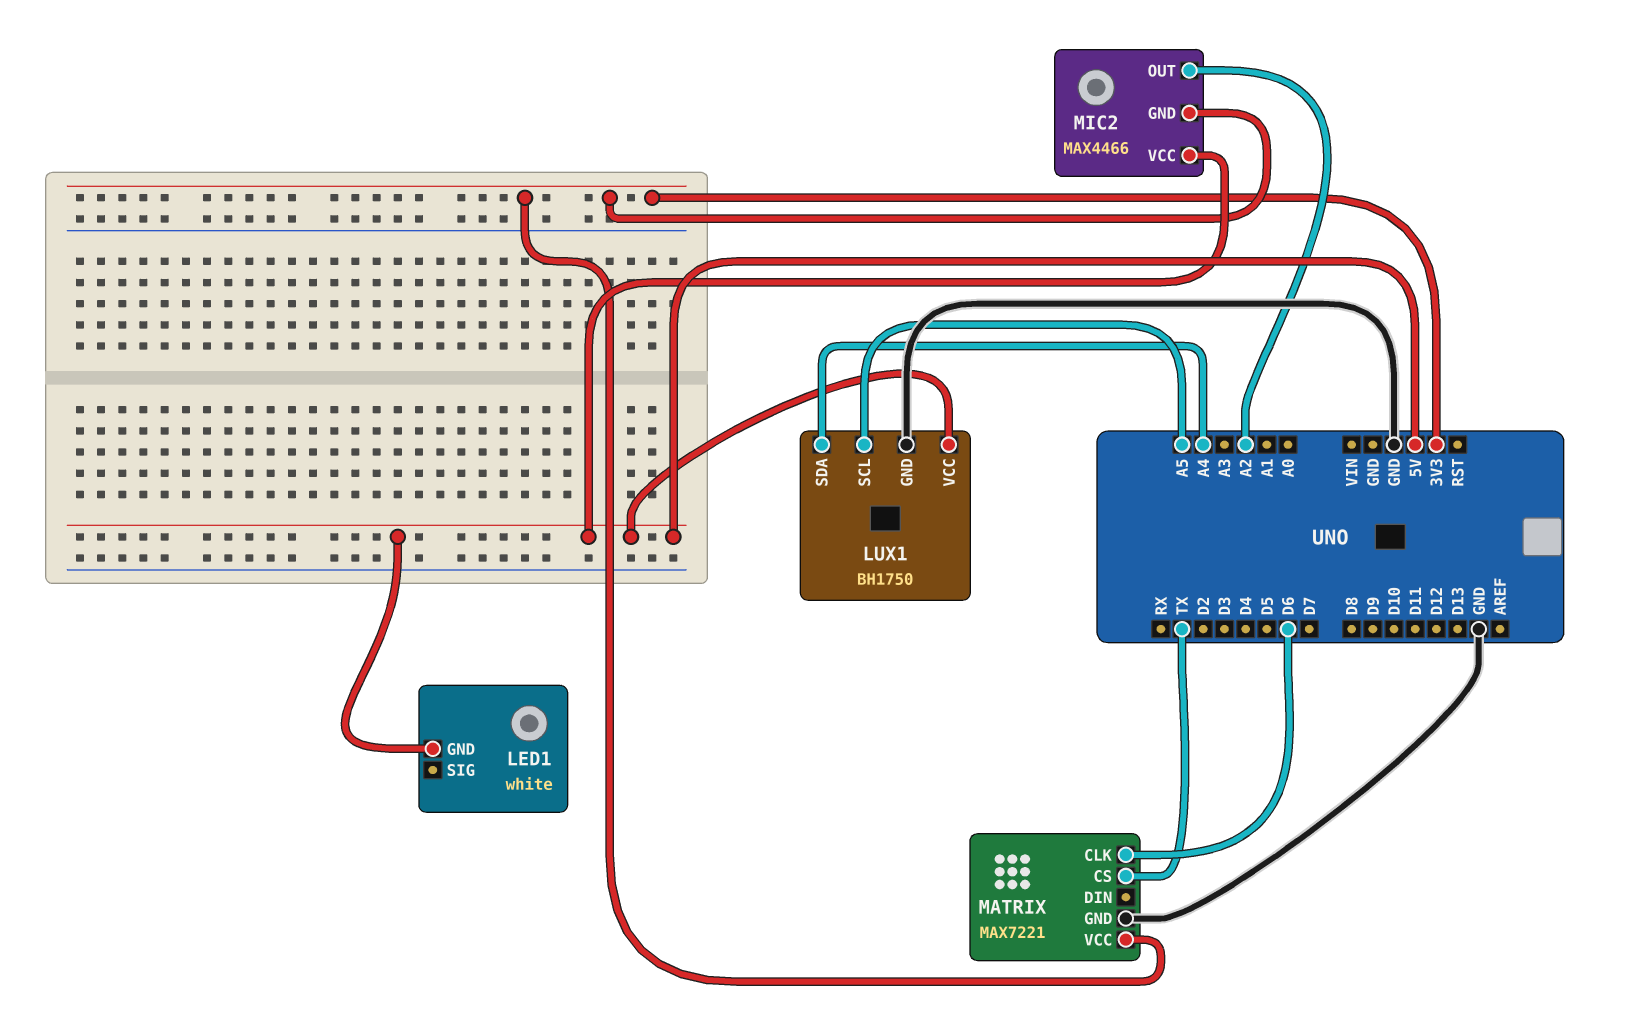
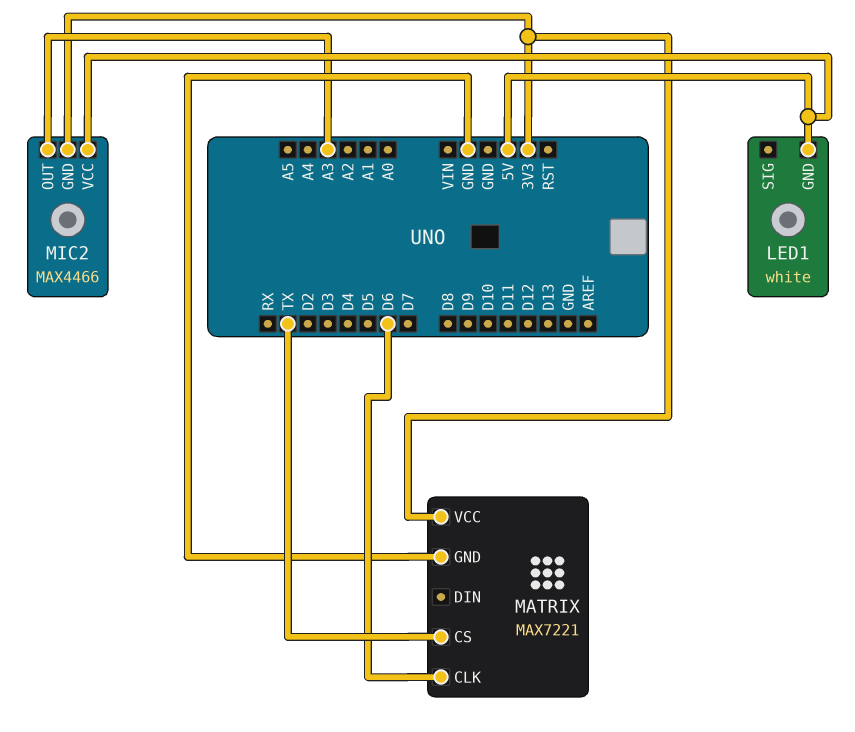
LUX1: BH1750 -> none
LUX1 pin GND: GND -> none
LUX1 pin SCL: A5 -> none
LUX1 pin SDA: A4 -> none
LUX1 pin VCC: 5V -> none
MIC2 pin OUT: A2 -> A3

